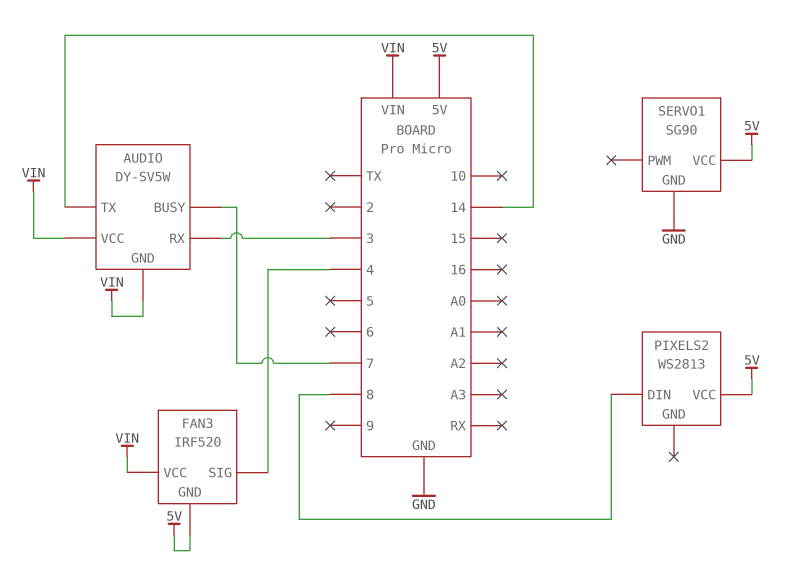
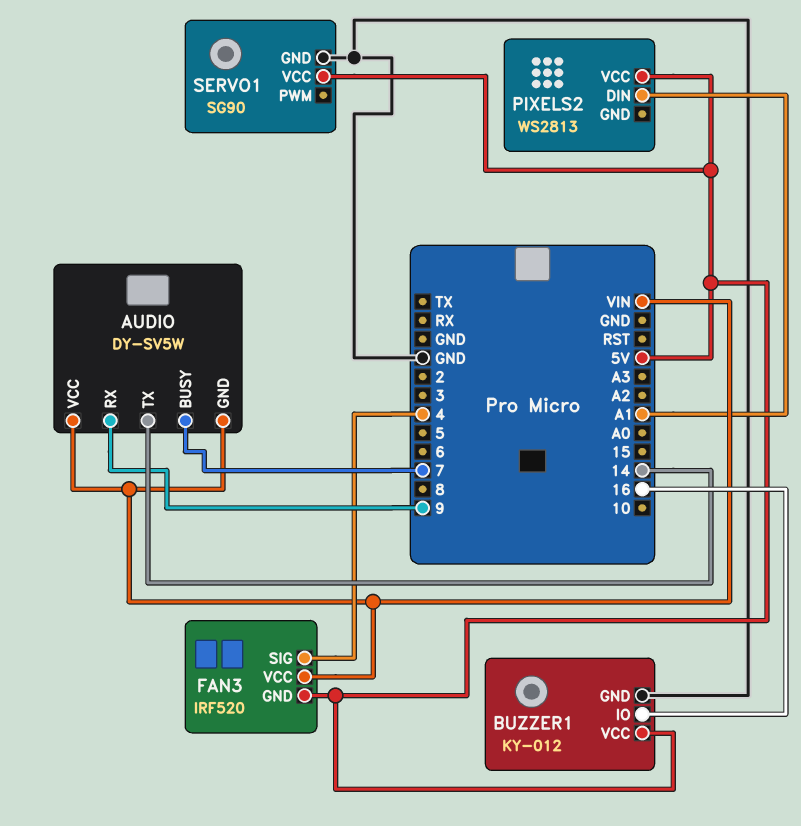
AUDIO pin RX: 3 -> 9
BUZZER1: none -> KY-012
BUZZER1 pin GND: none -> GND
BUZZER1 pin IO: none -> 16
BUZZER1 pin VCC: none -> 5V
PIXELS2 pin DIN: 8 -> A1

